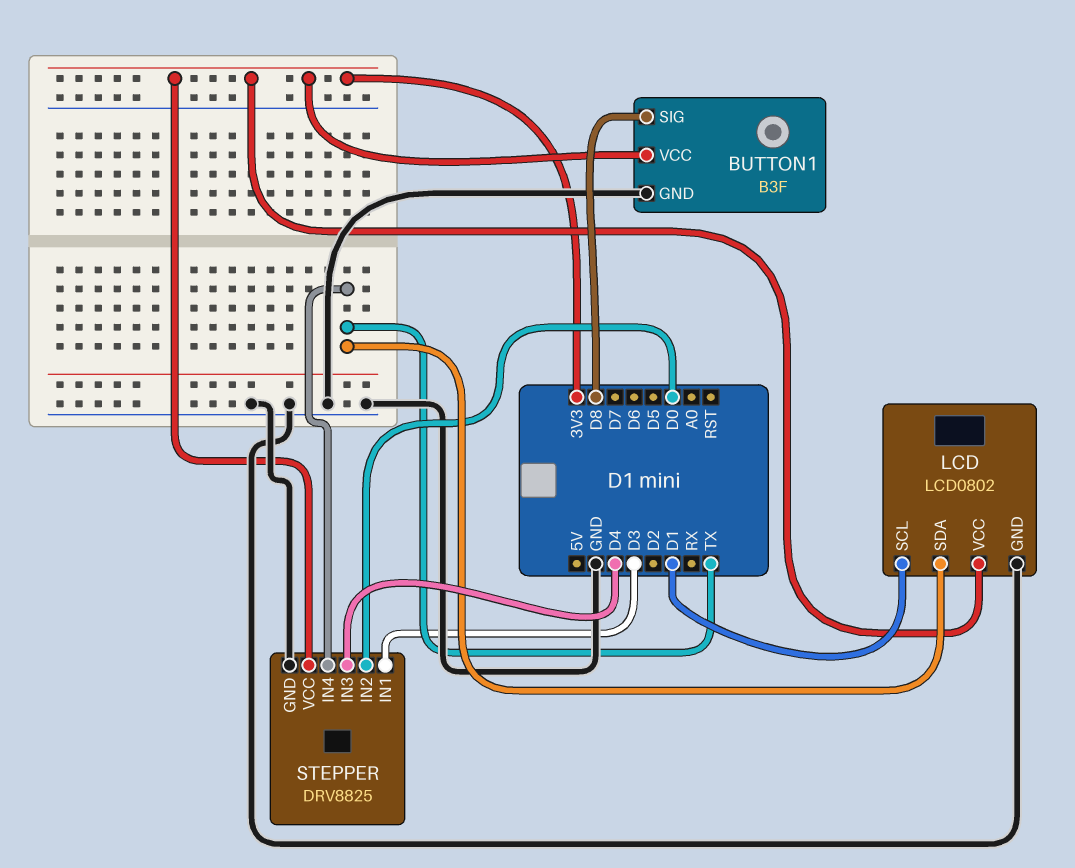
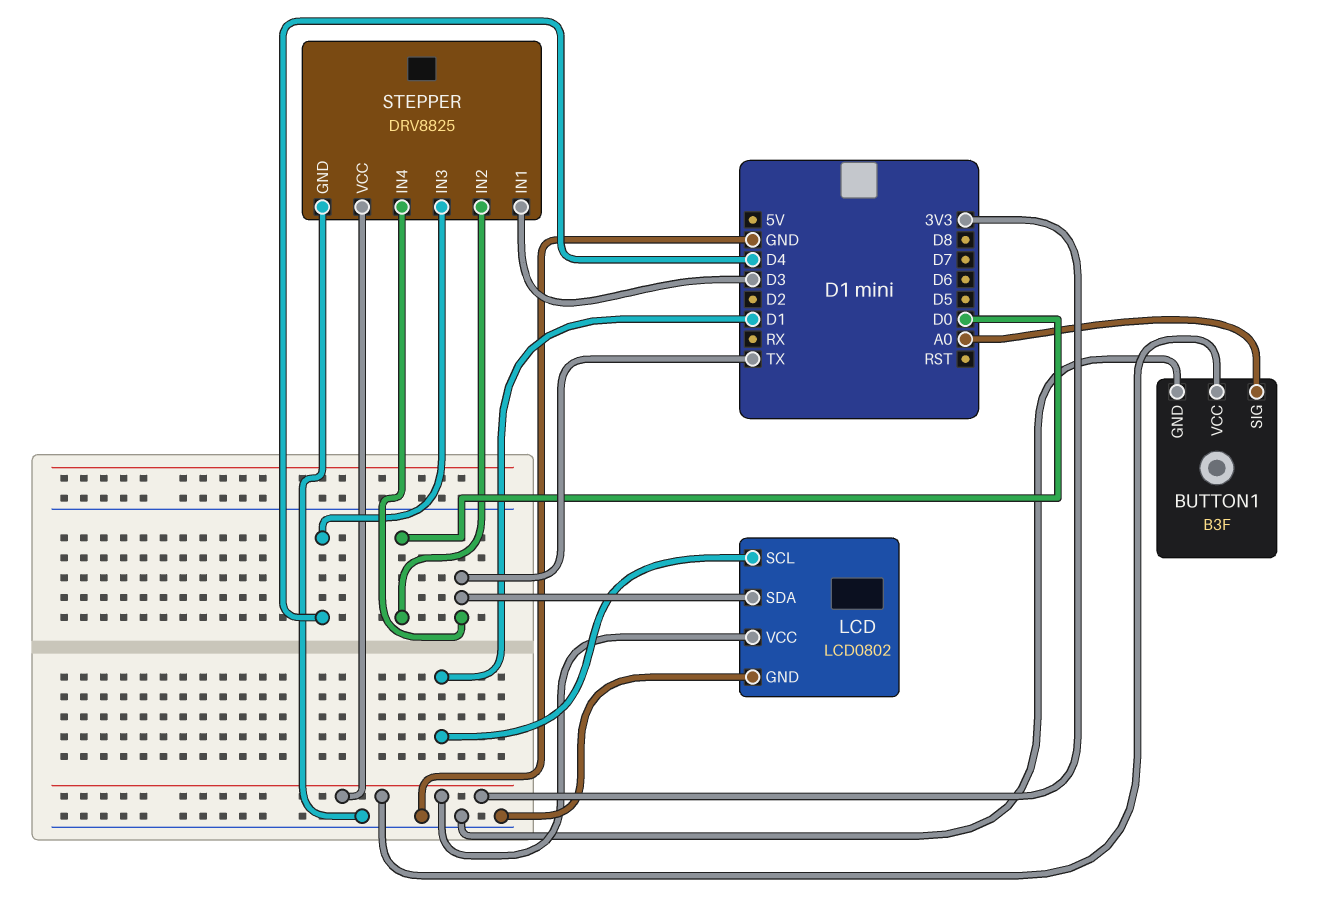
BUTTON1 pin SIG: D8 -> A0

